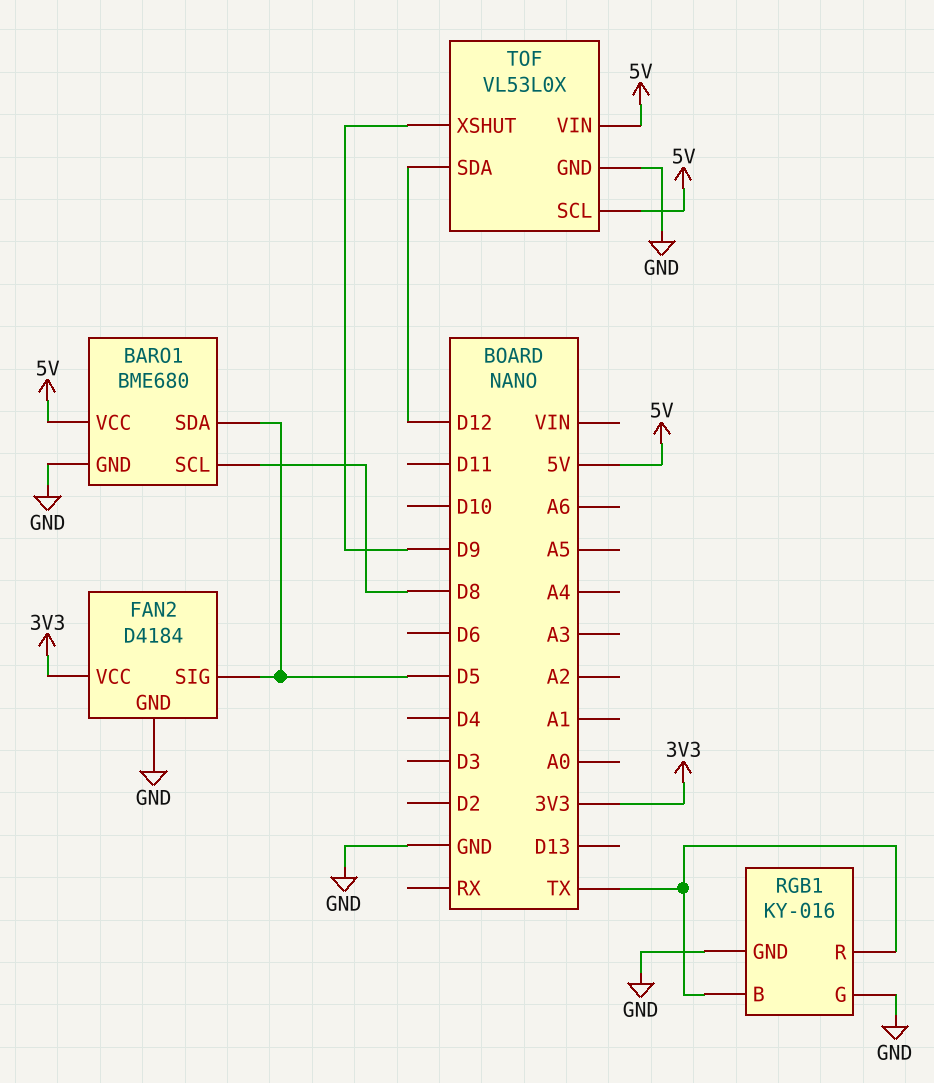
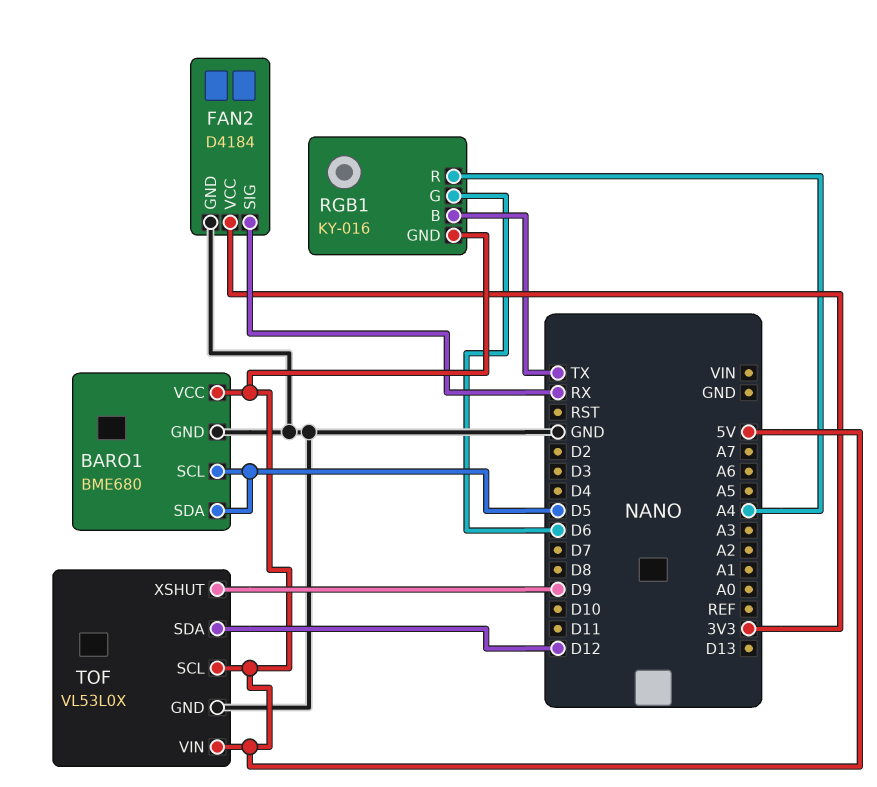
BARO1 pin SCL: D8 -> D5
FAN2 pin SIG: D5 -> RX
RGB1 pin G: GND -> D6
RGB1 pin GND: GND -> 5V
RGB1 pin R: TX -> A4

